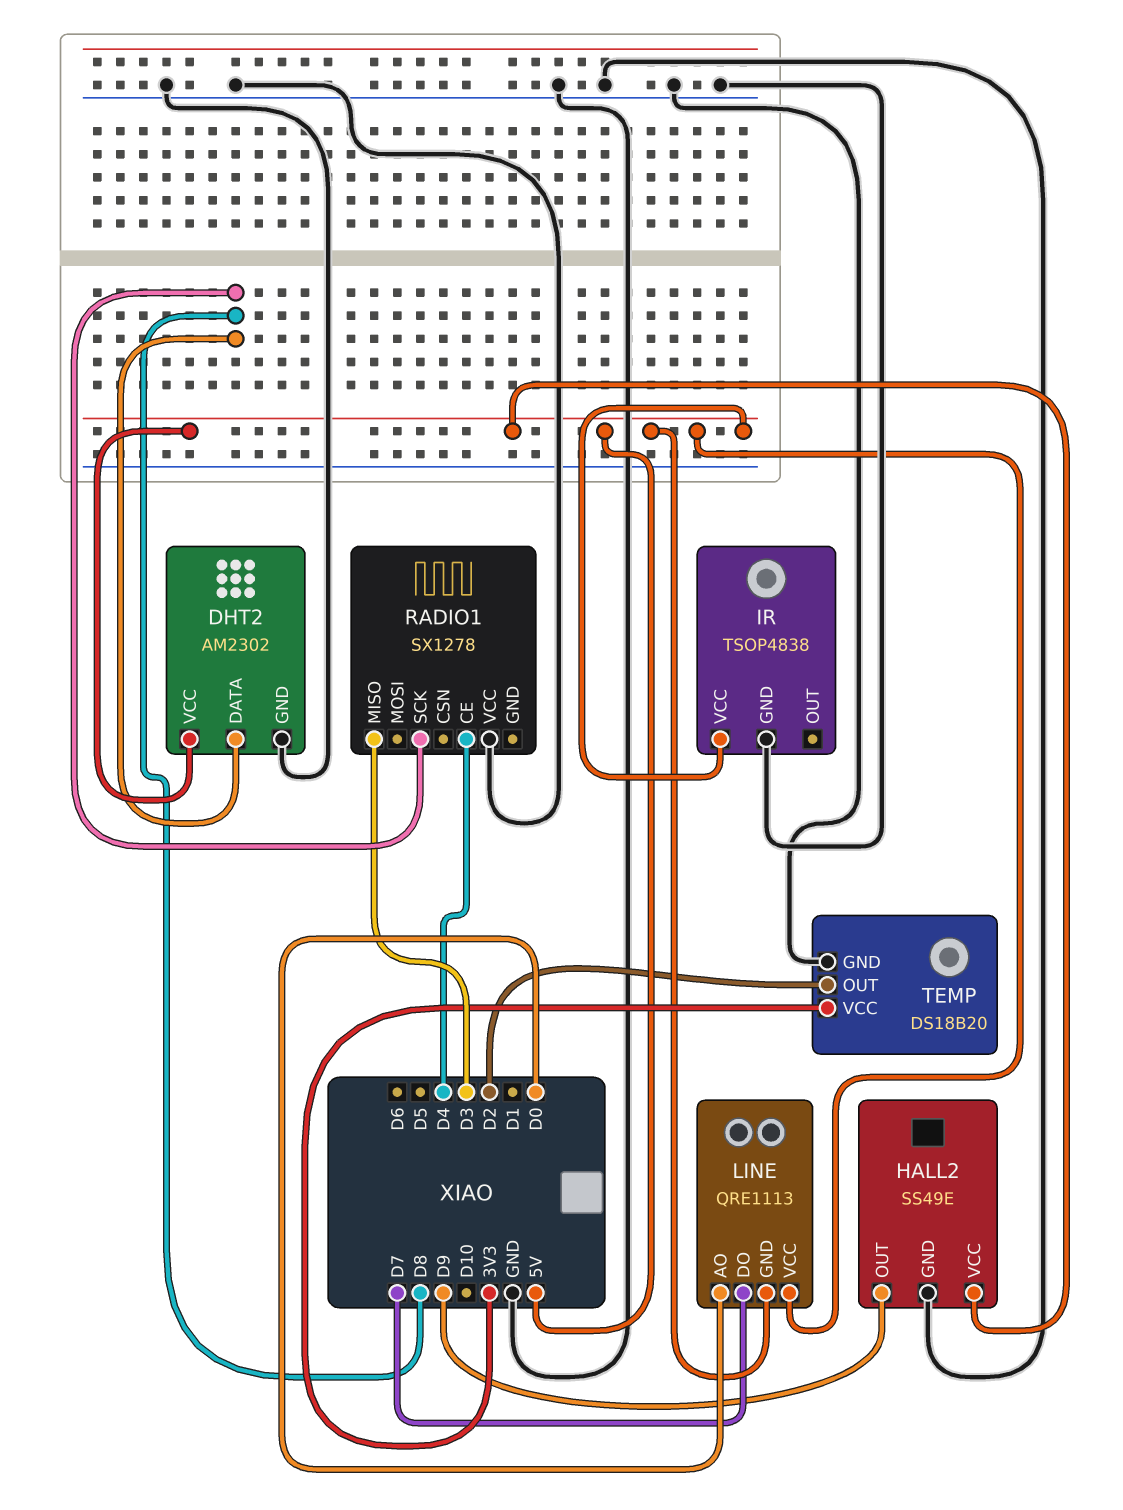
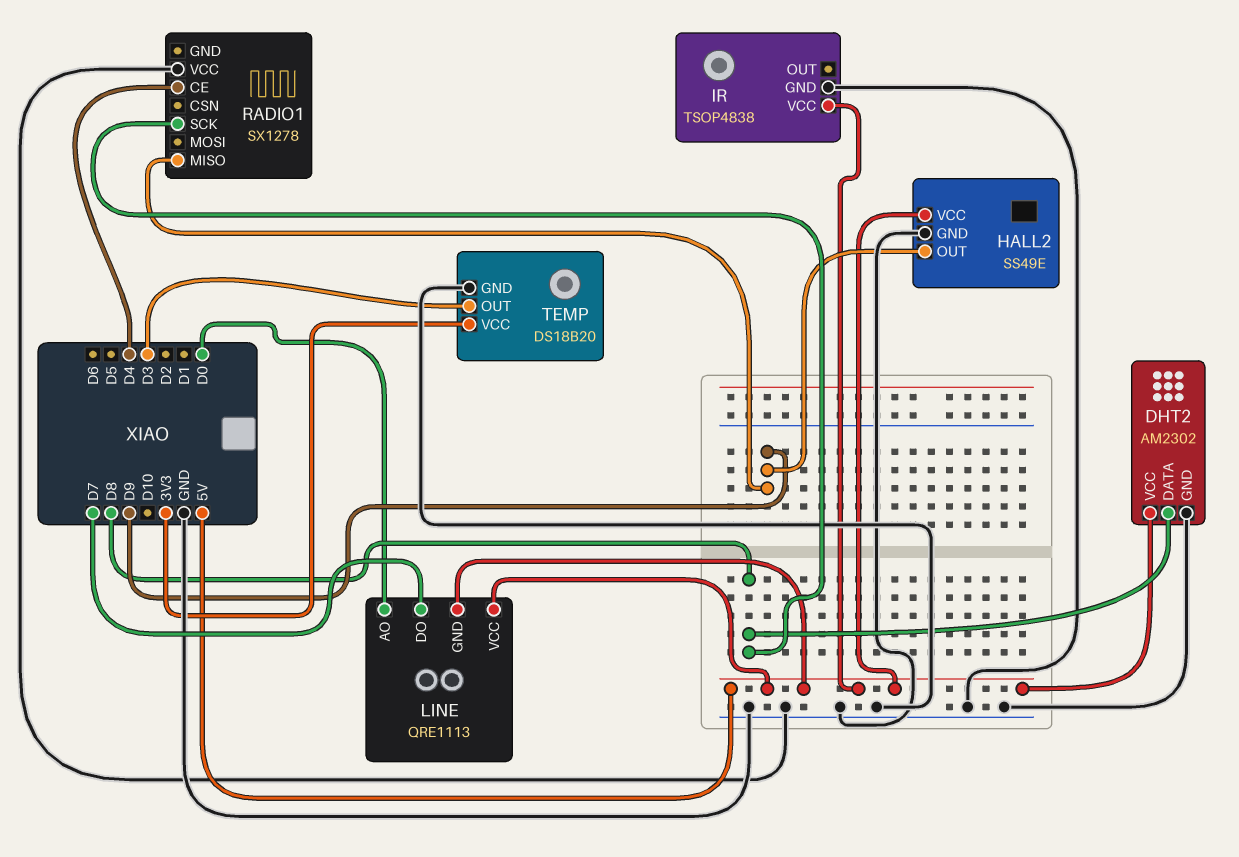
RADIO1 pin MISO: D3 -> D9
TEMP pin OUT: D2 -> D3

